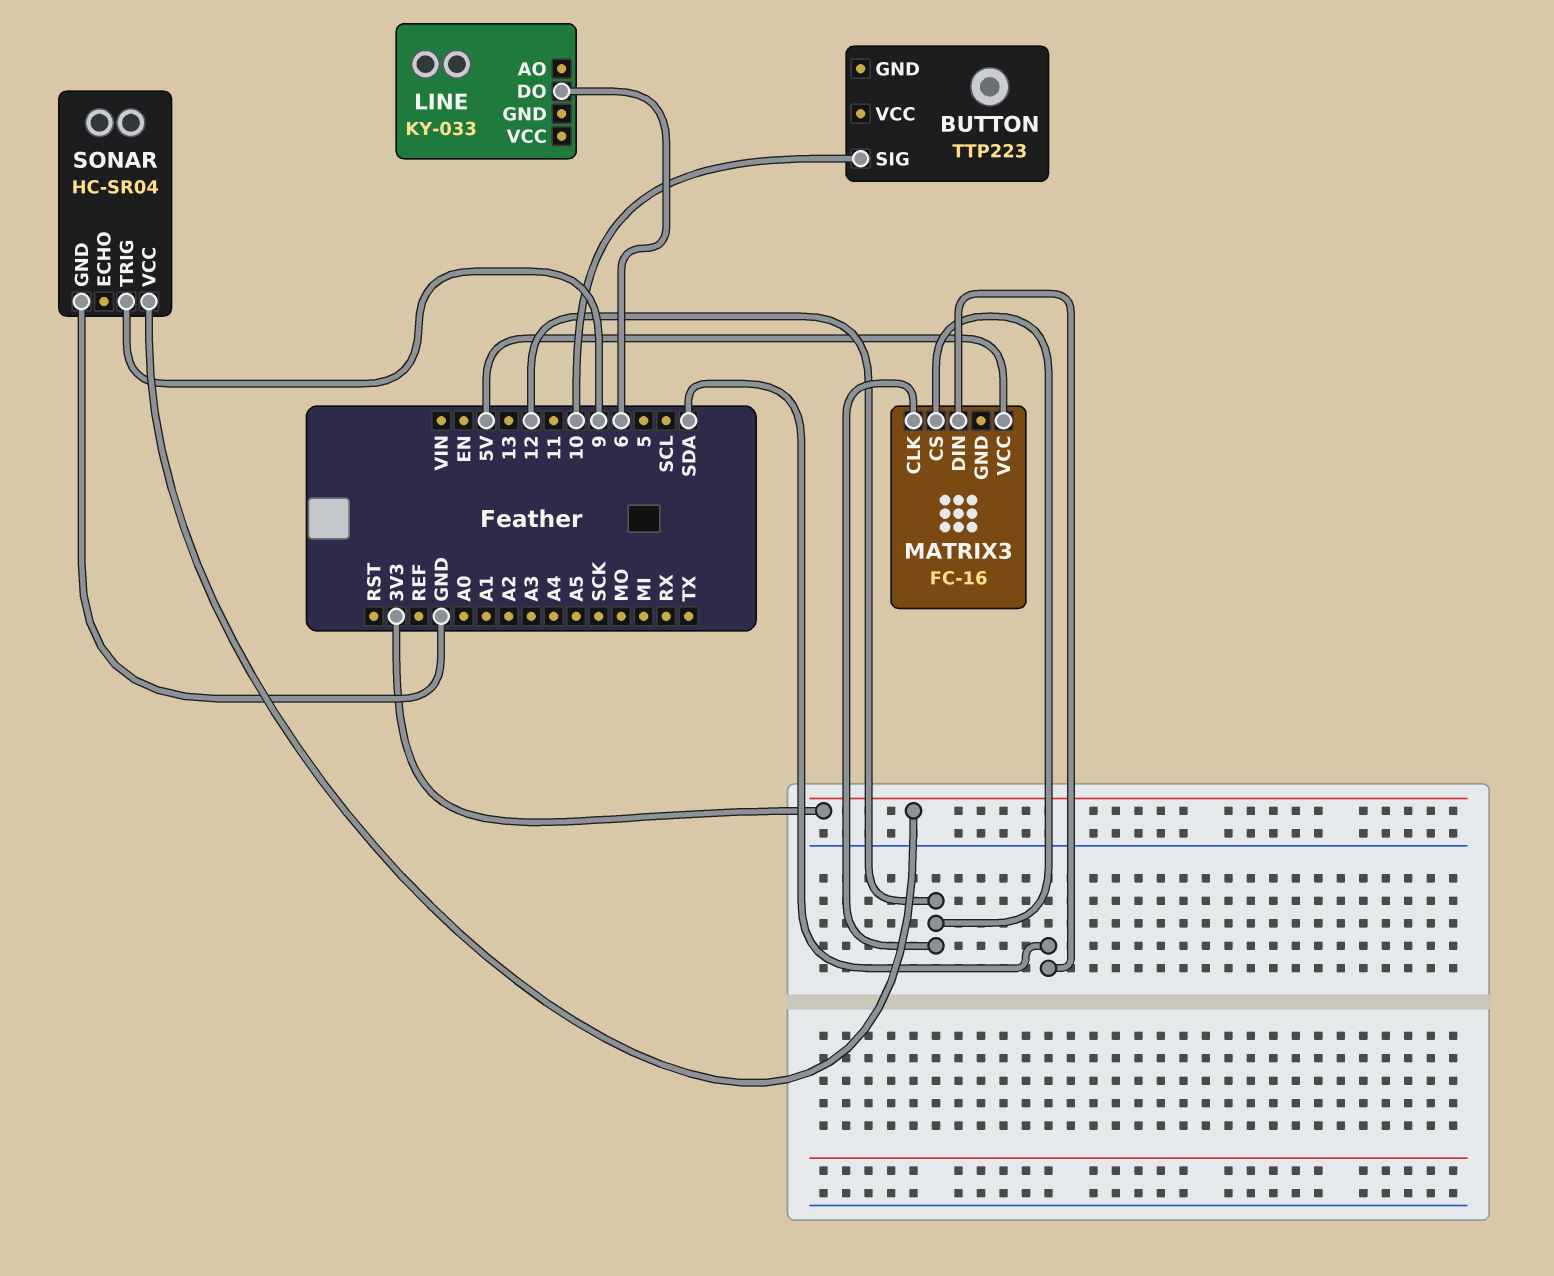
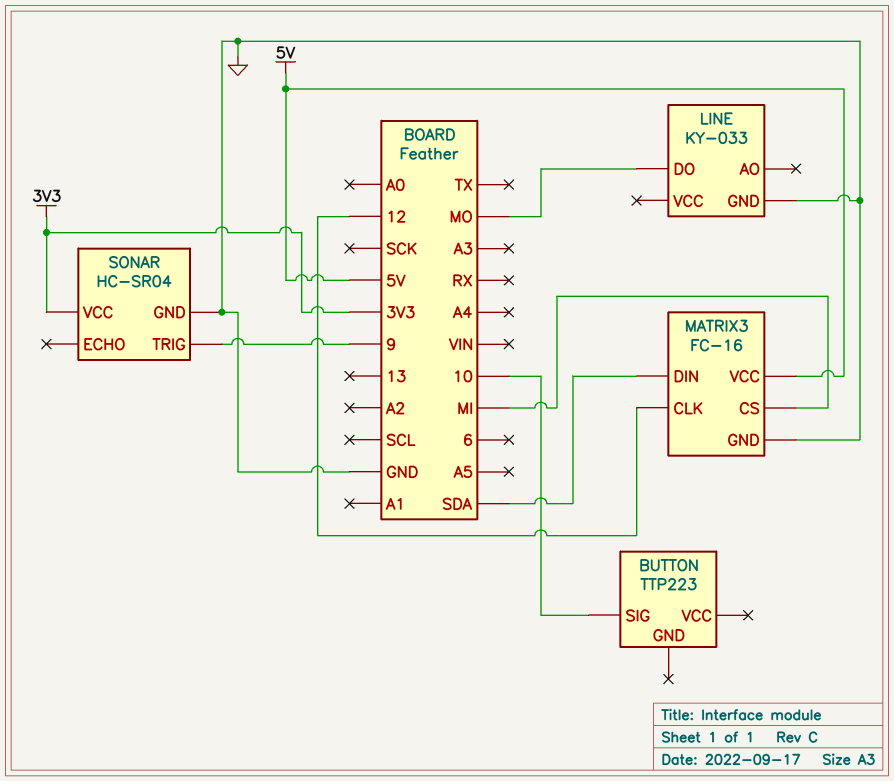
LINE pin DO: 6 -> MO
LINE pin GND: none -> GND
MATRIX3 pin CS: 12 -> MI
MATRIX3 pin GND: none -> GND

